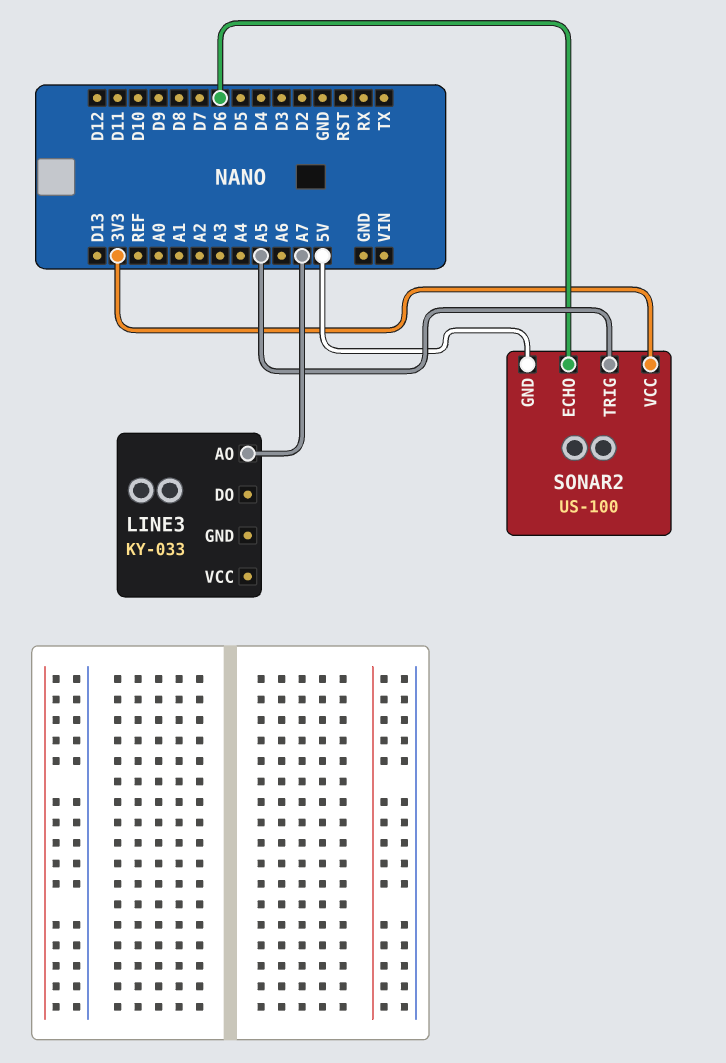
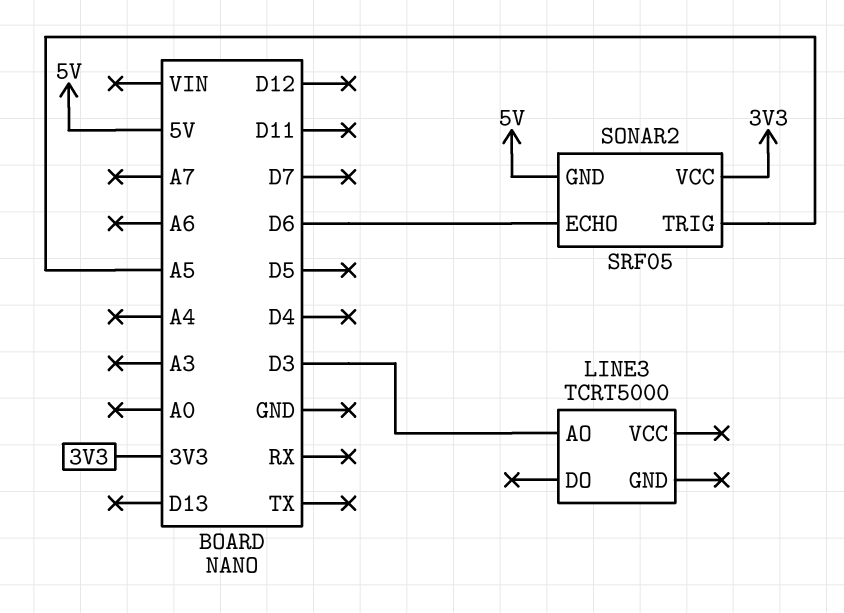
LINE3: KY-033 -> TCRT5000
LINE3 pin AO: A7 -> D3
SONAR2: US-100 -> SRF05

